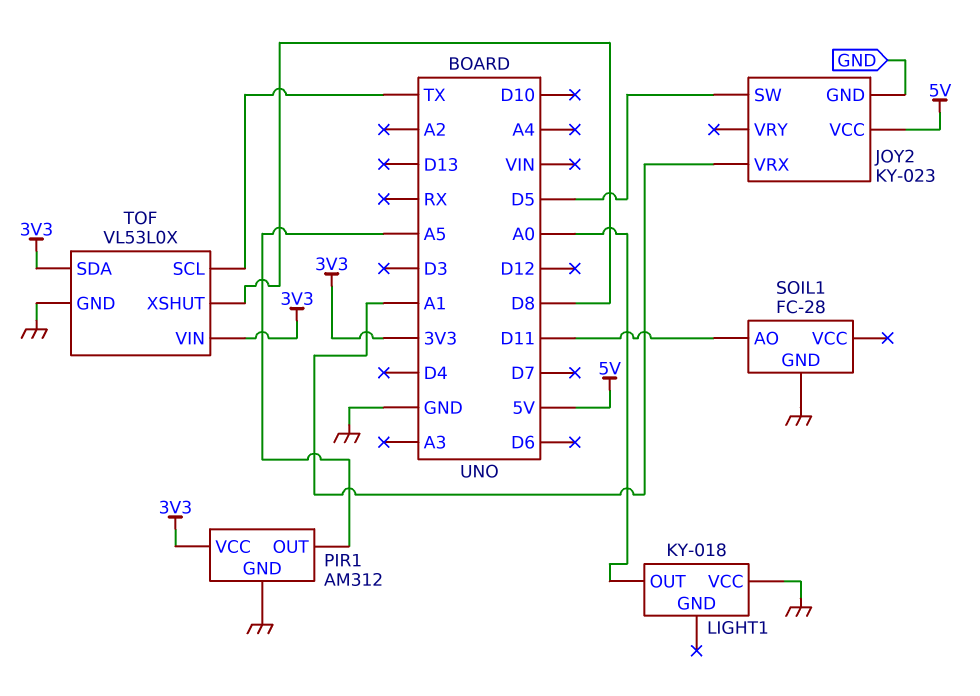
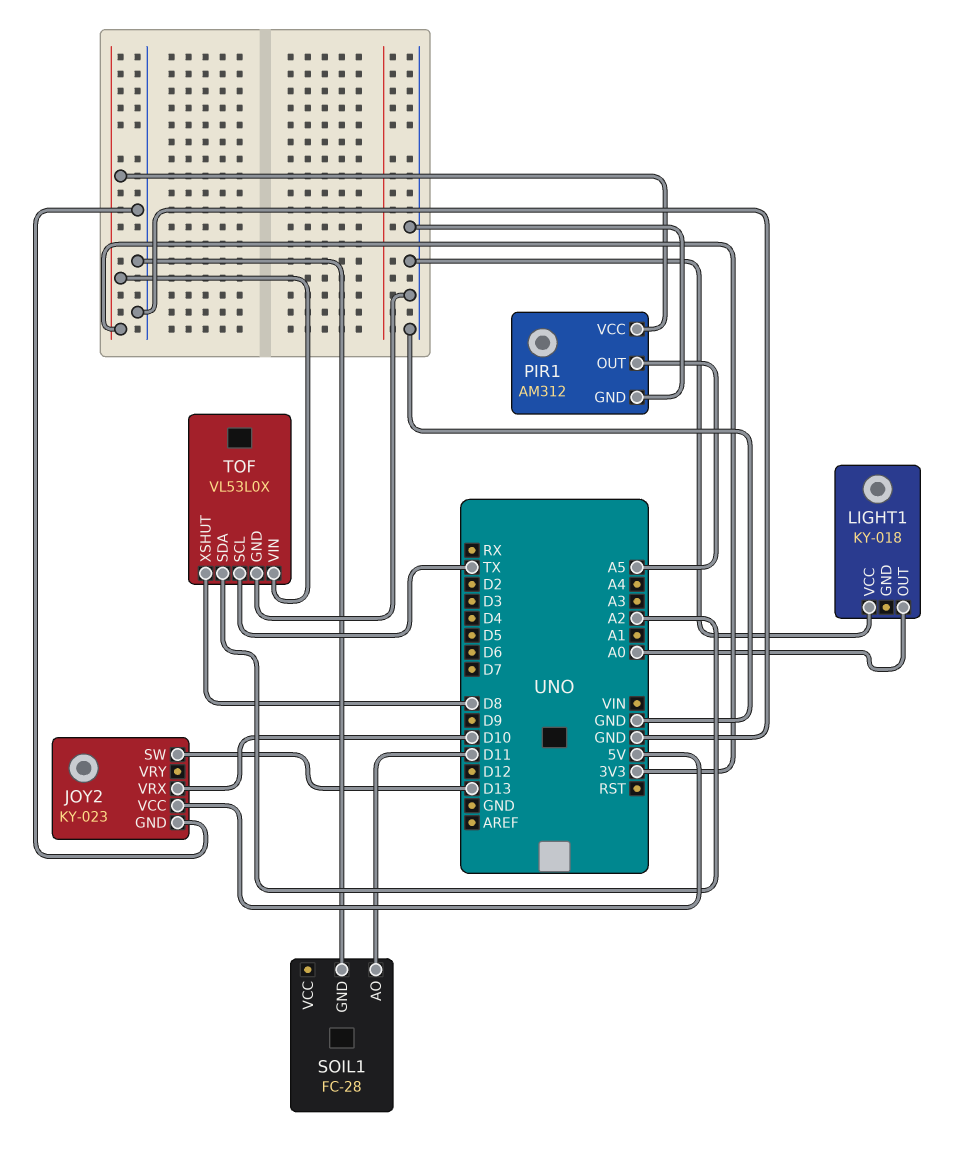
JOY2 pin SW: D5 -> D13
JOY2 pin VRX: A1 -> D10
TOF pin SDA: 3V3 -> A2

